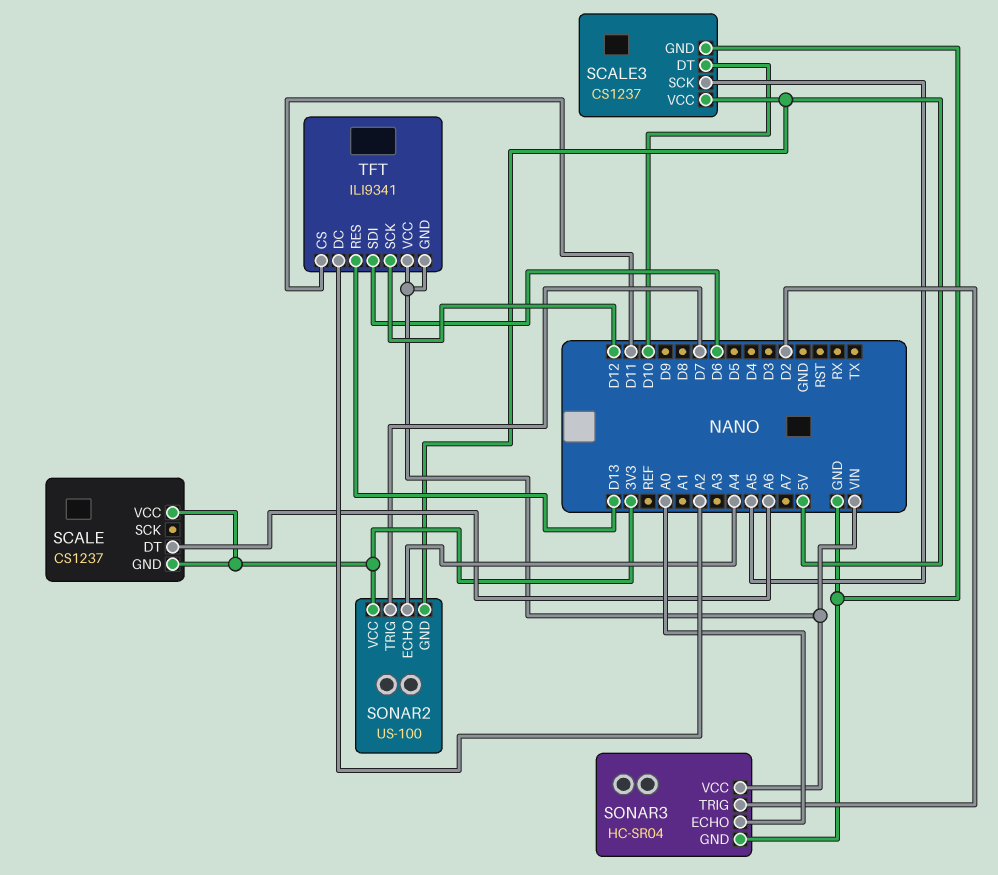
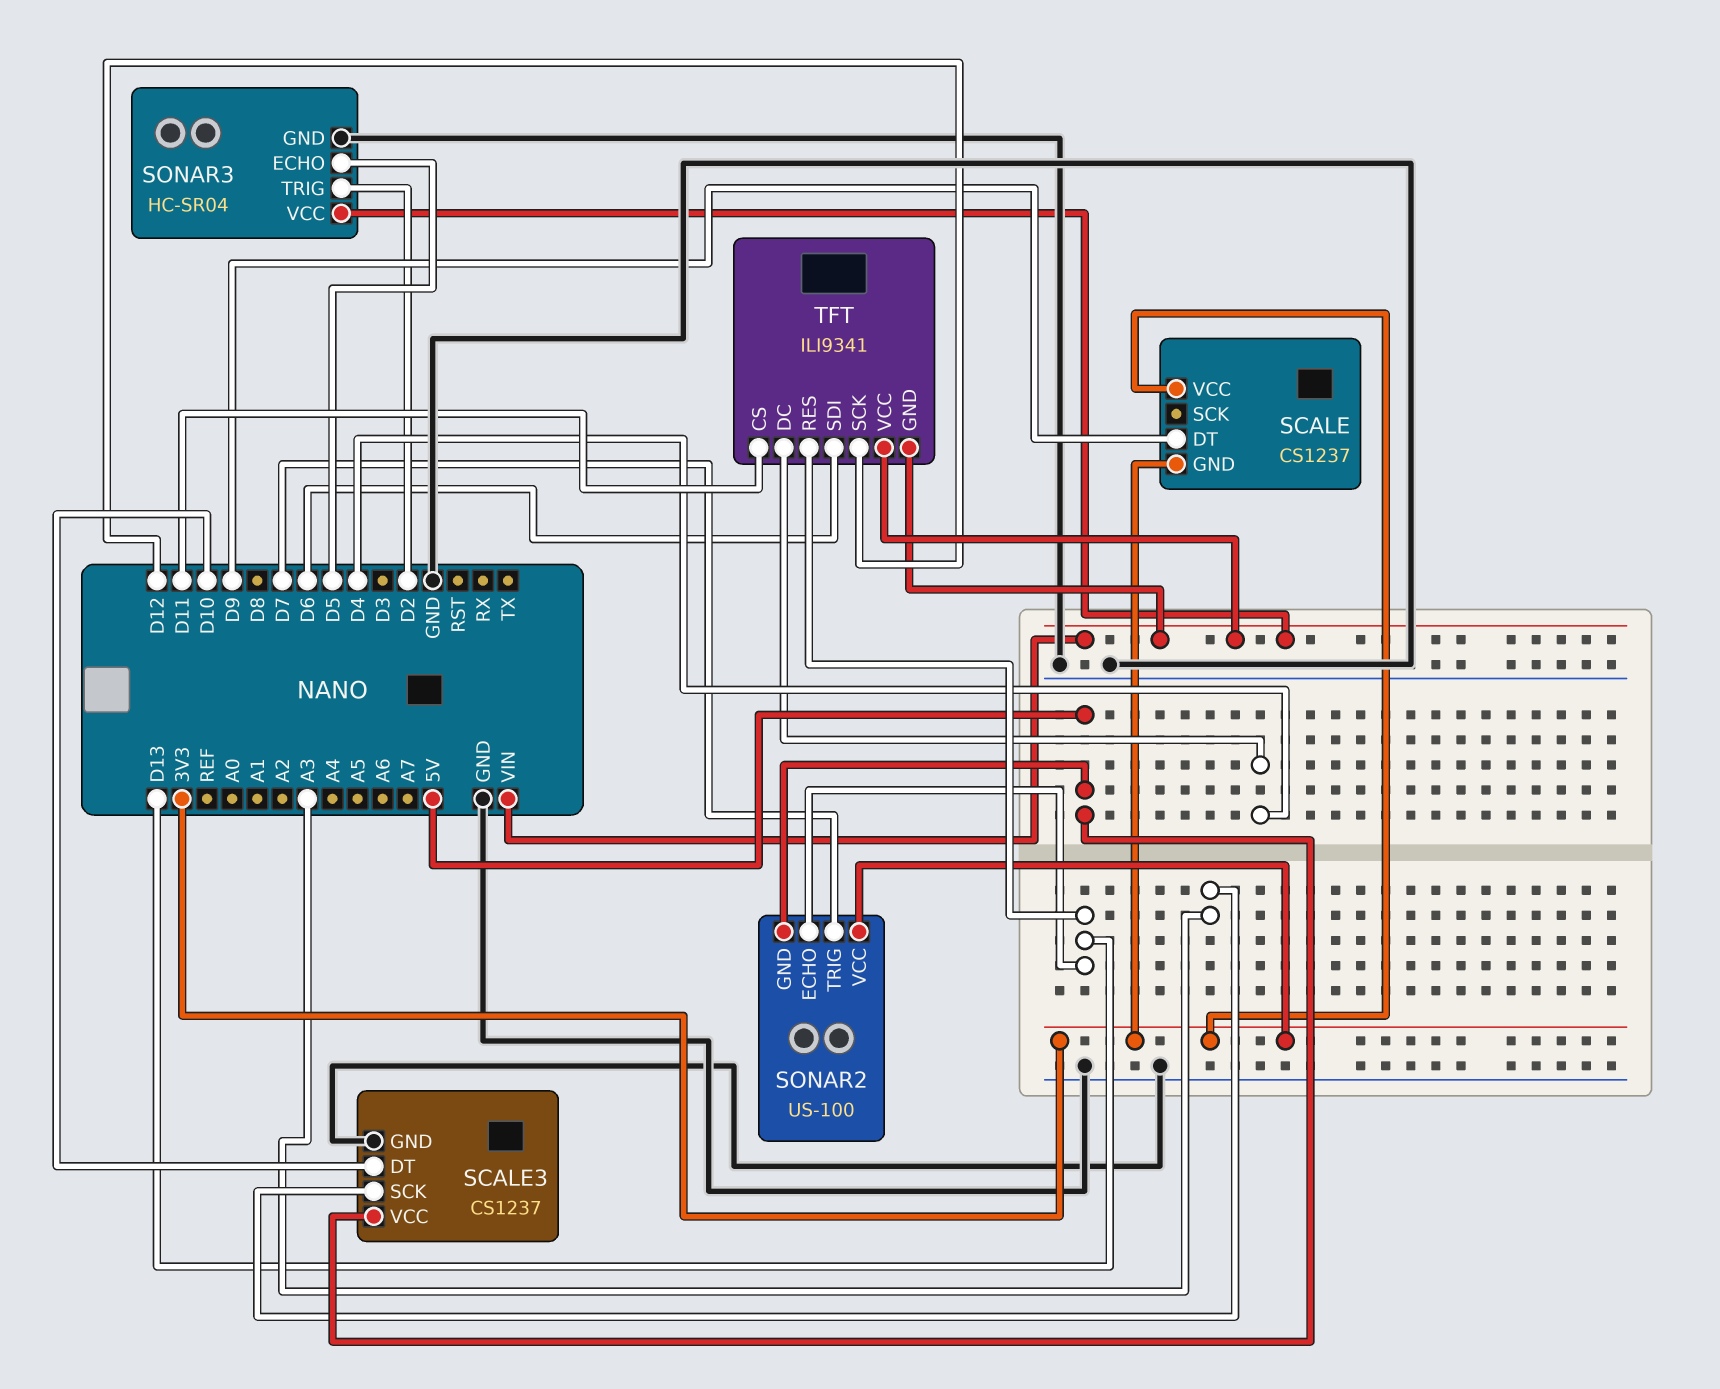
SCALE pin DT: A6 -> D9
SCALE3 pin SCK: A5 -> A3
SONAR2 pin ECHO: A4 -> D13
SONAR3 pin ECHO: A0 -> D5
TFT pin DC: A2 -> D4

